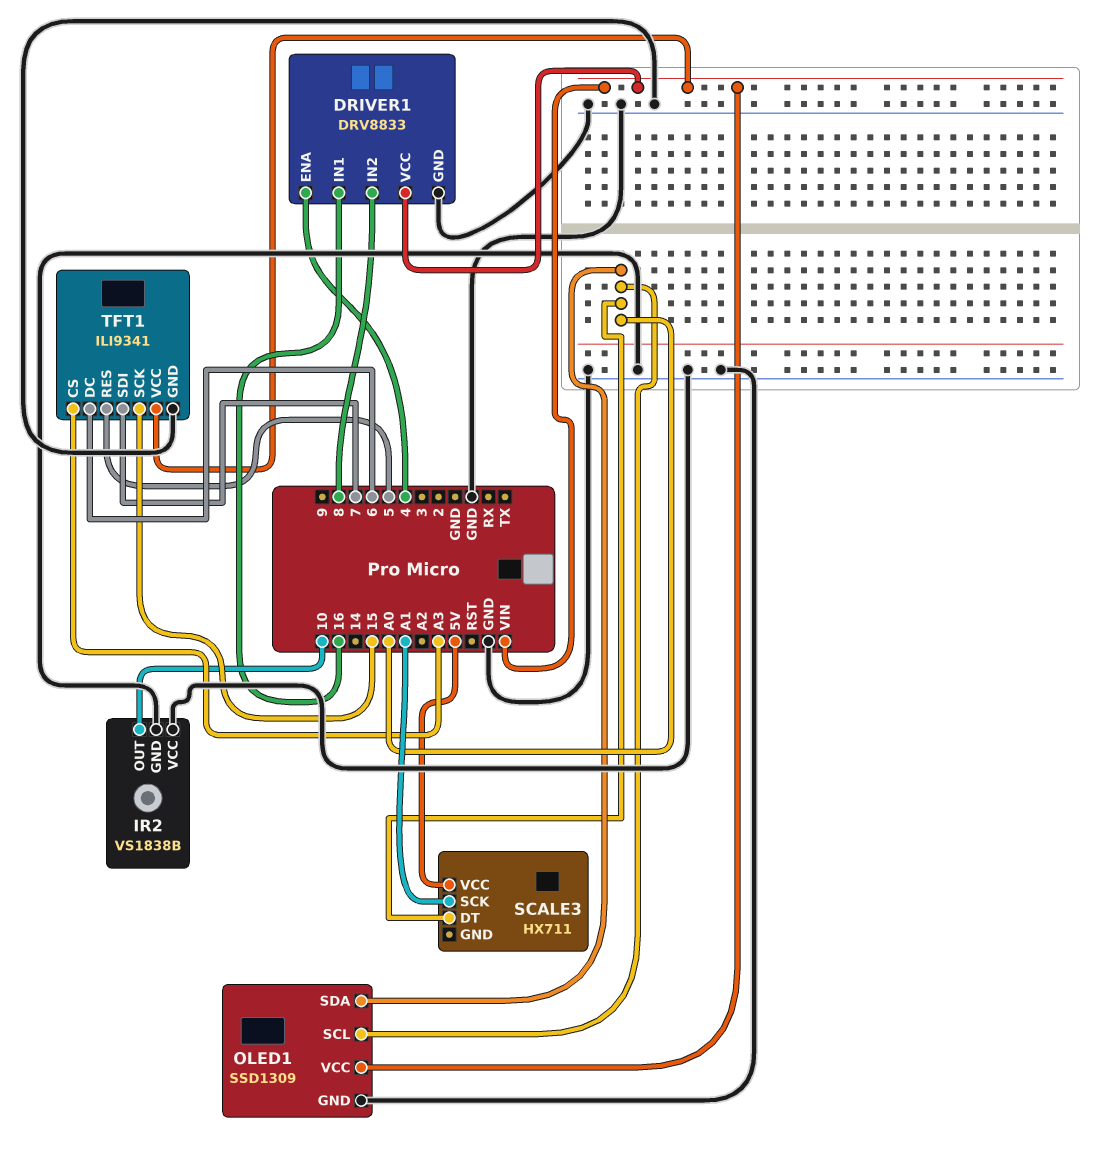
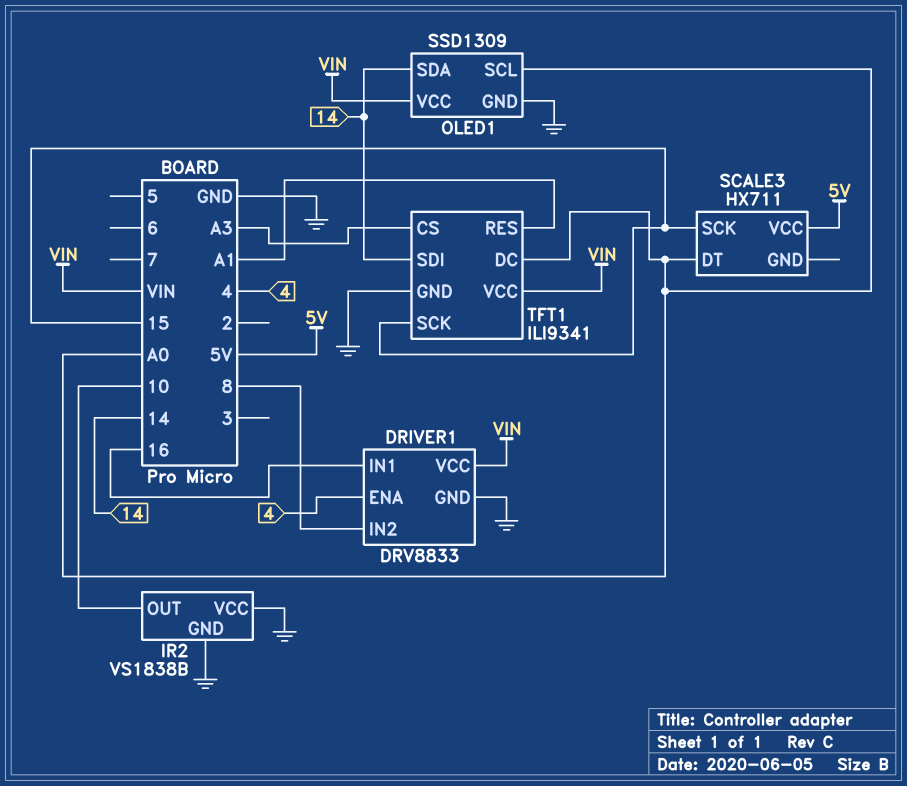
OLED1 pin SDA: A0 -> 14
SCALE3 pin SCK: A1 -> 15
TFT1 pin DC: 6 -> A0
TFT1 pin RES: 5 -> A1
TFT1 pin SDI: 7 -> 14

